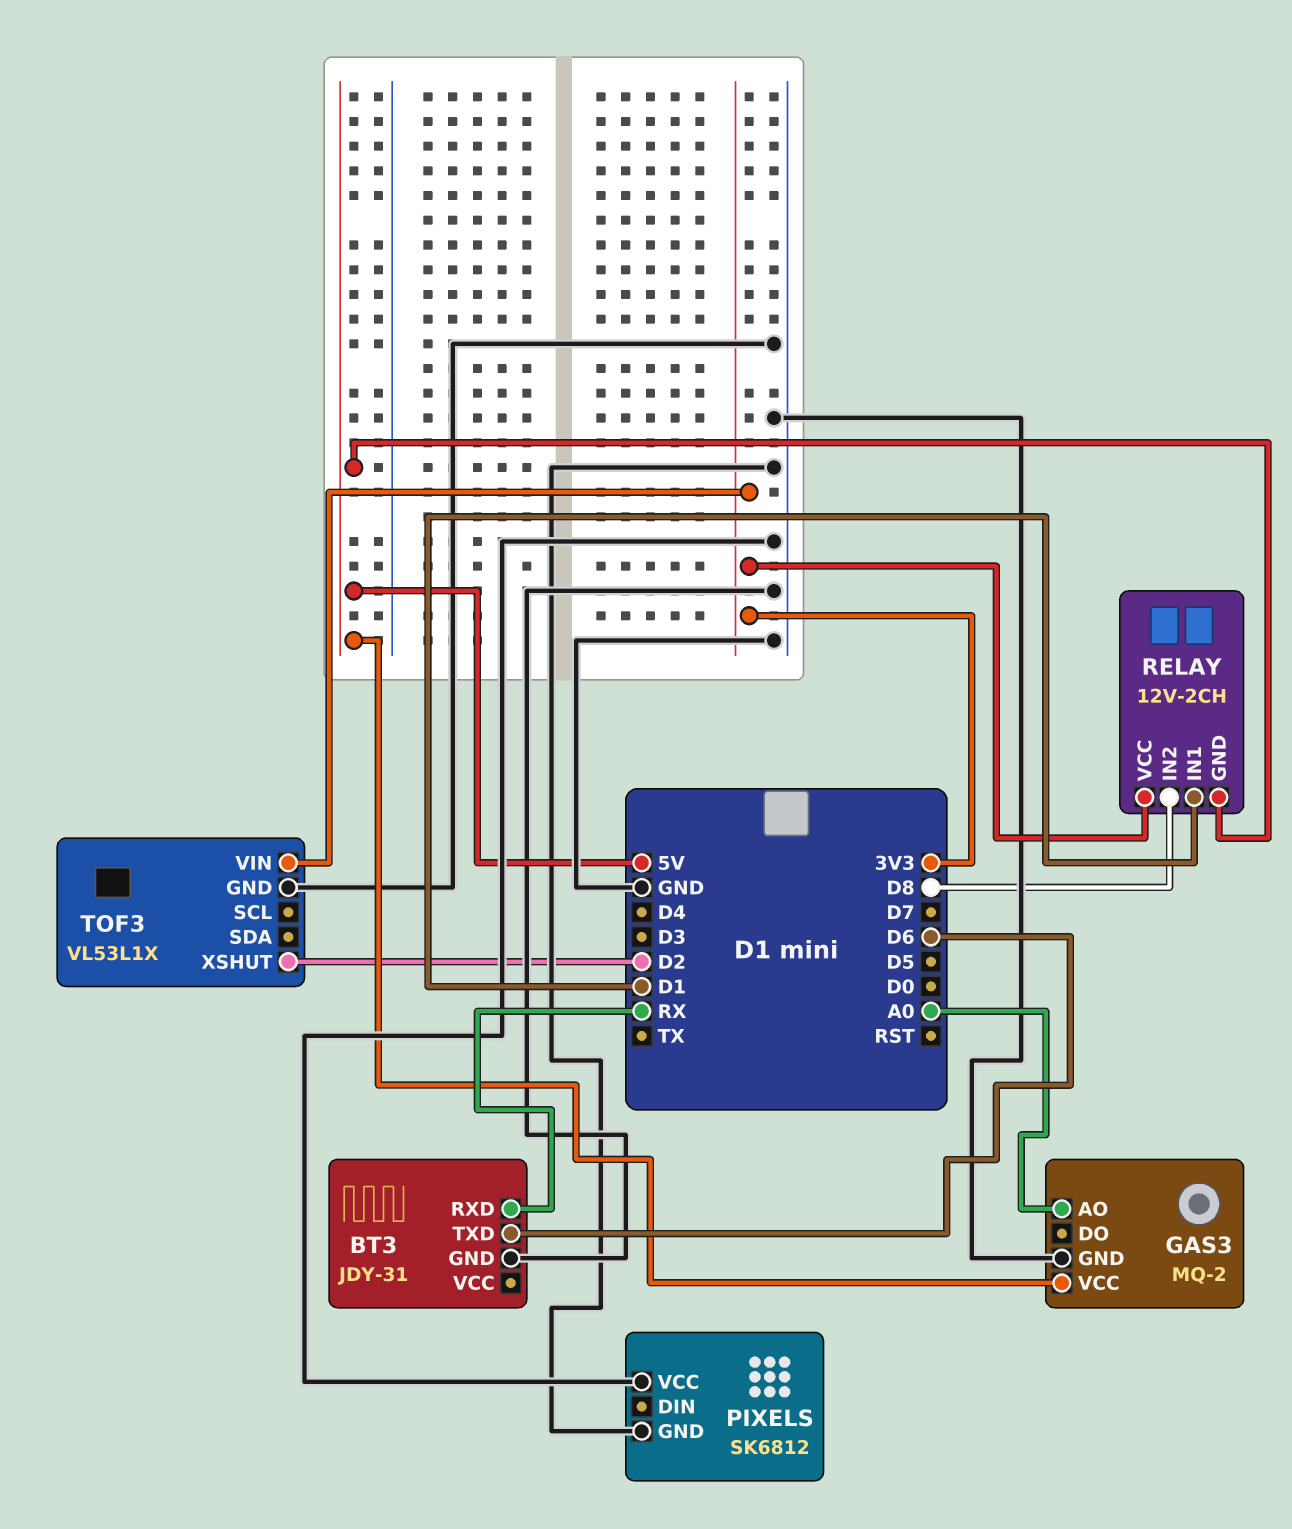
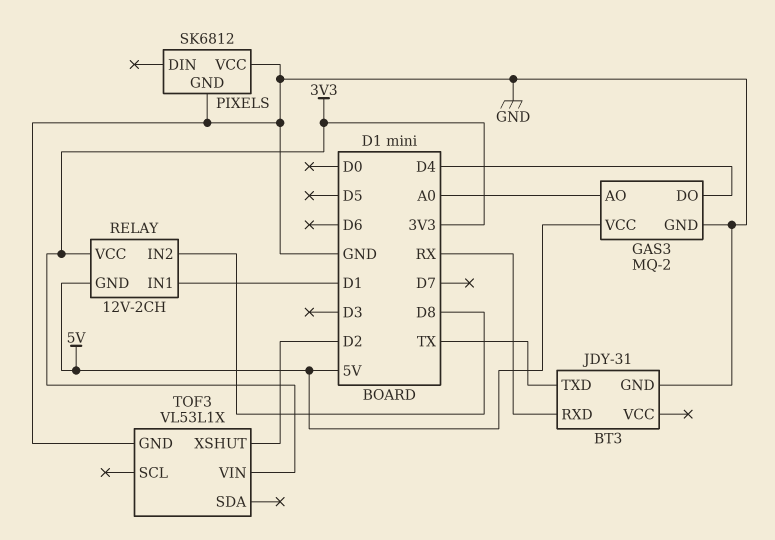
BT3 pin TXD: D6 -> TX
GAS3 pin DO: none -> D4

